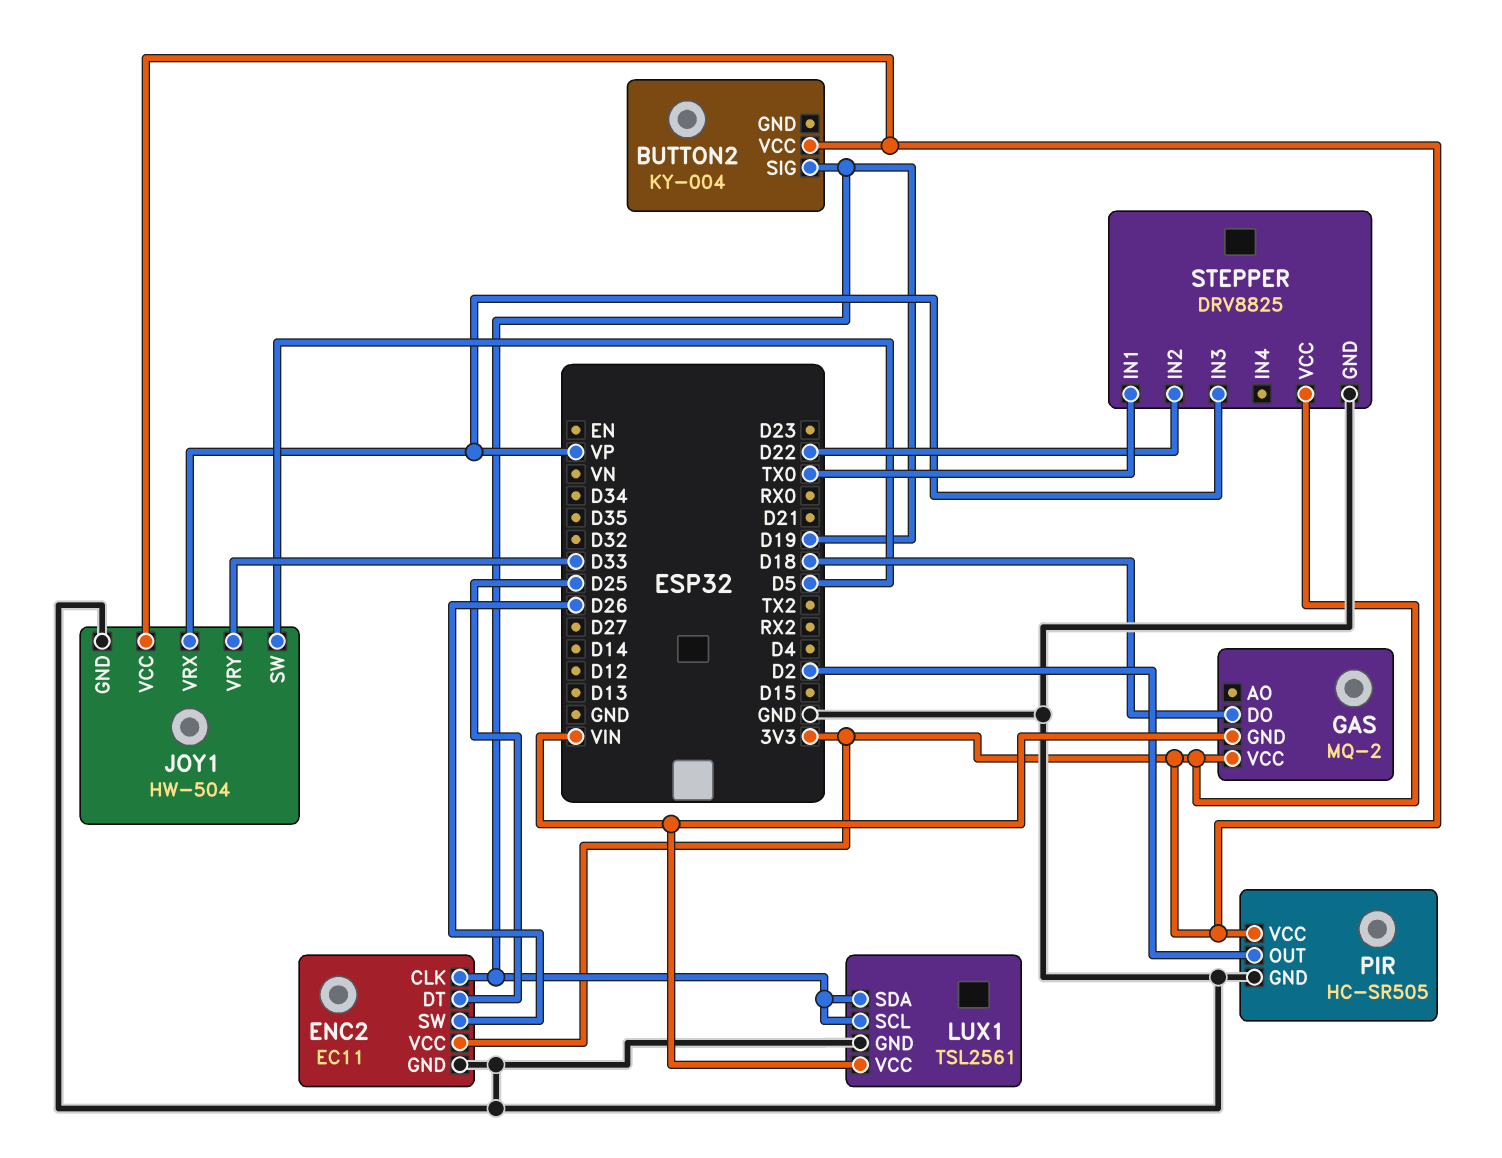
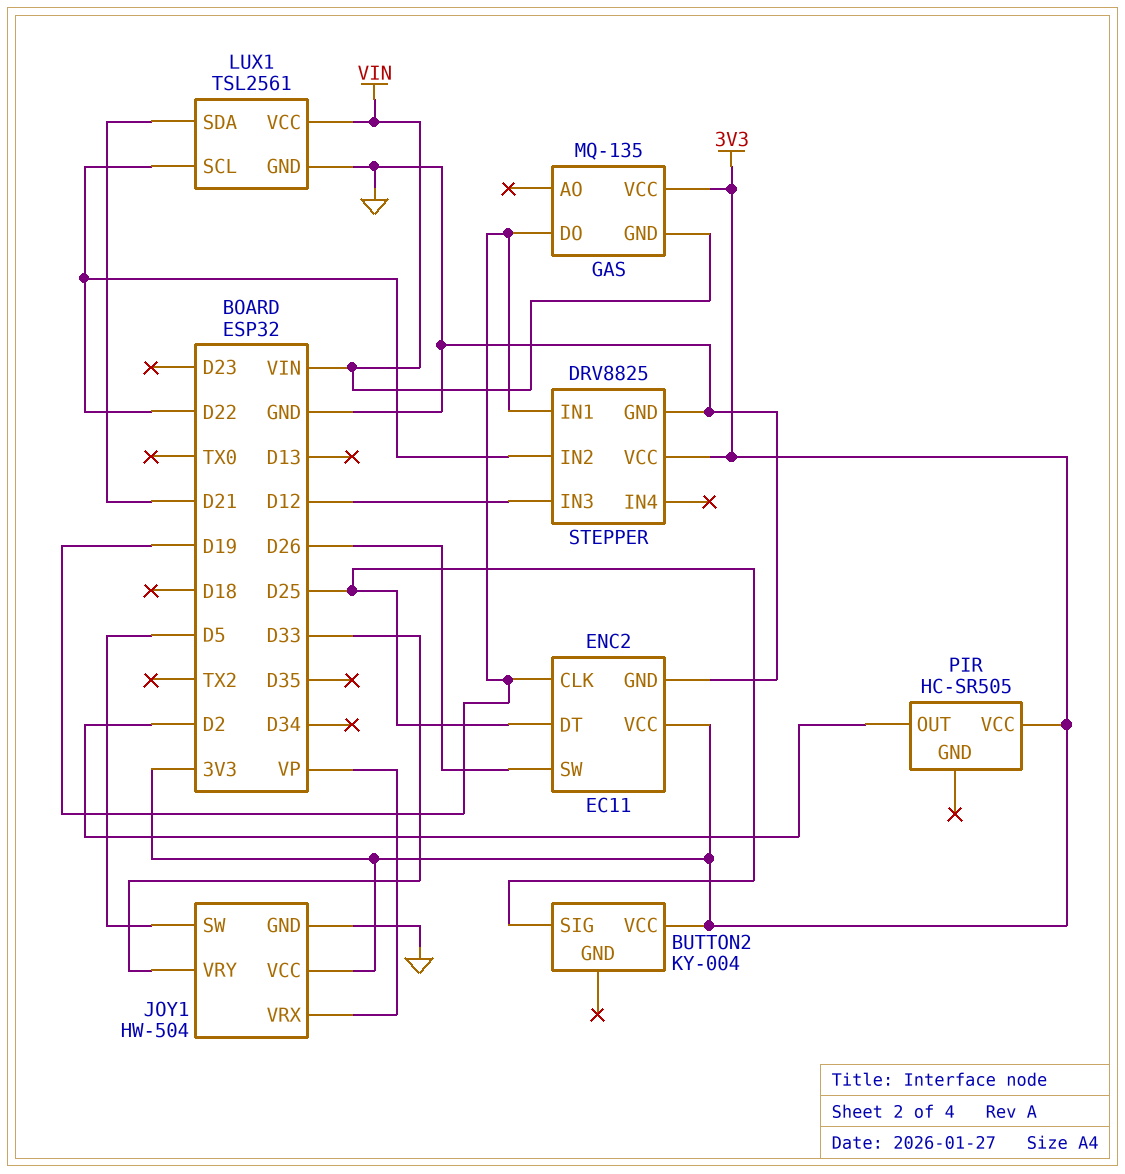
BUTTON2 pin SIG: D19 -> D25
GAS: MQ-2 -> MQ-135
GAS pin DO: D18 -> D19
LUX1 pin SCL: D19 -> D22
LUX1 pin SDA: D19 -> D21
PIR pin GND: GND -> none
STEPPER pin IN1: TX0 -> D19
STEPPER pin IN3: VP -> D12

